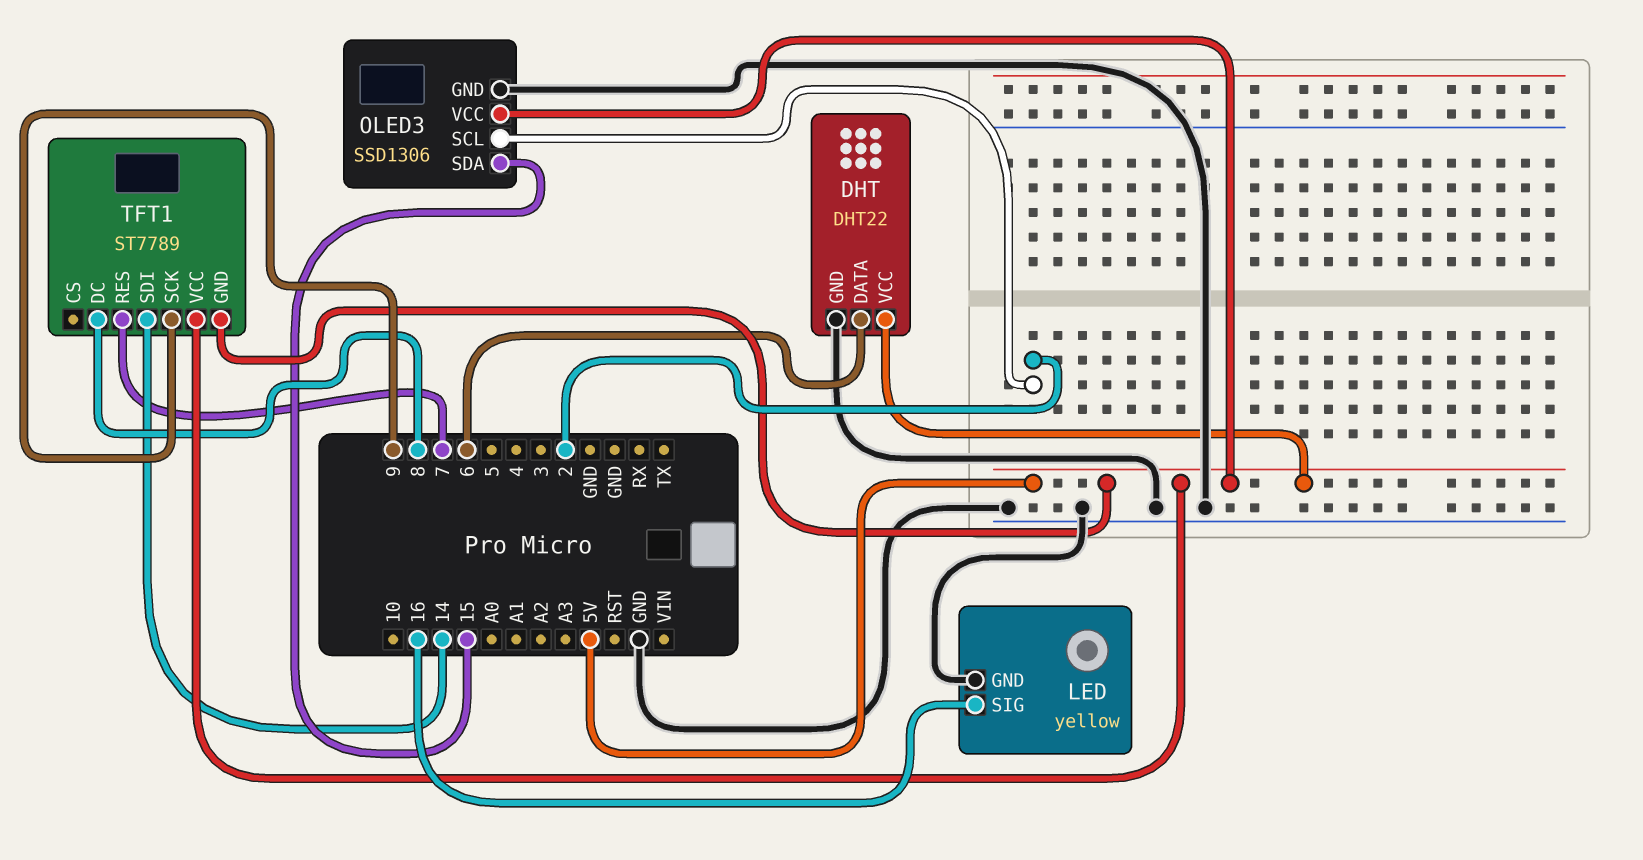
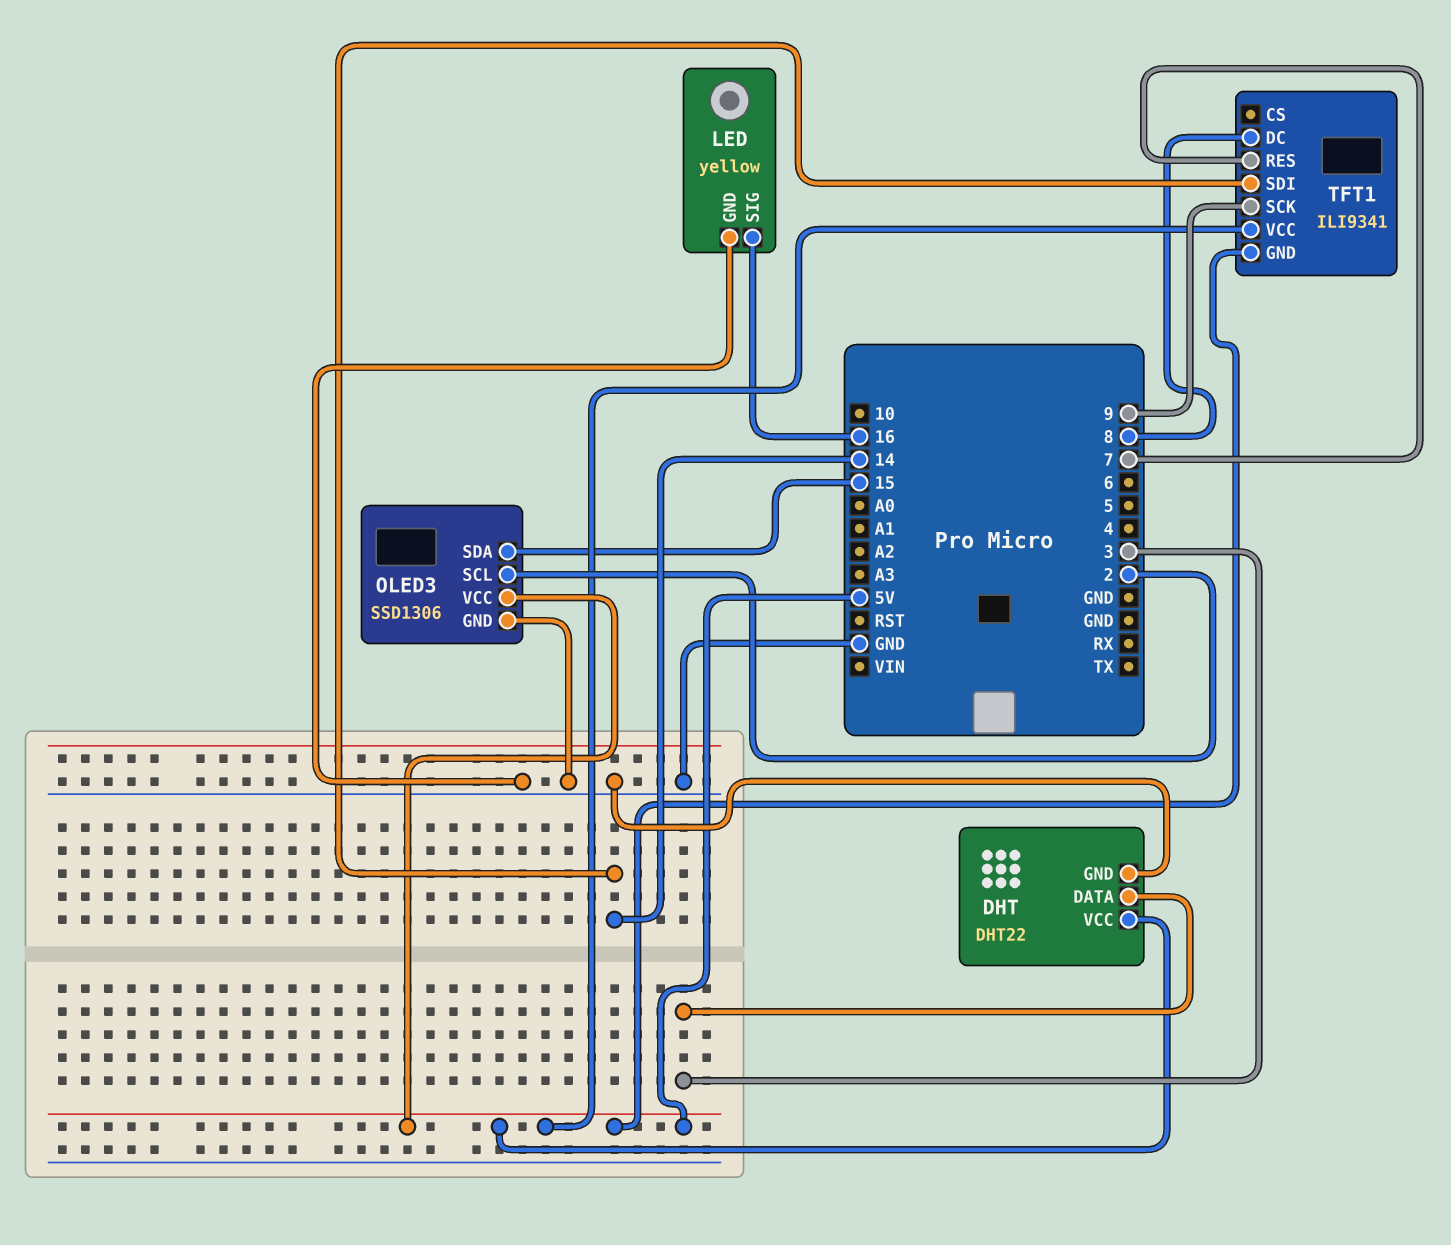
DHT pin DATA: 6 -> 3
TFT1: ST7789 -> ILI9341

